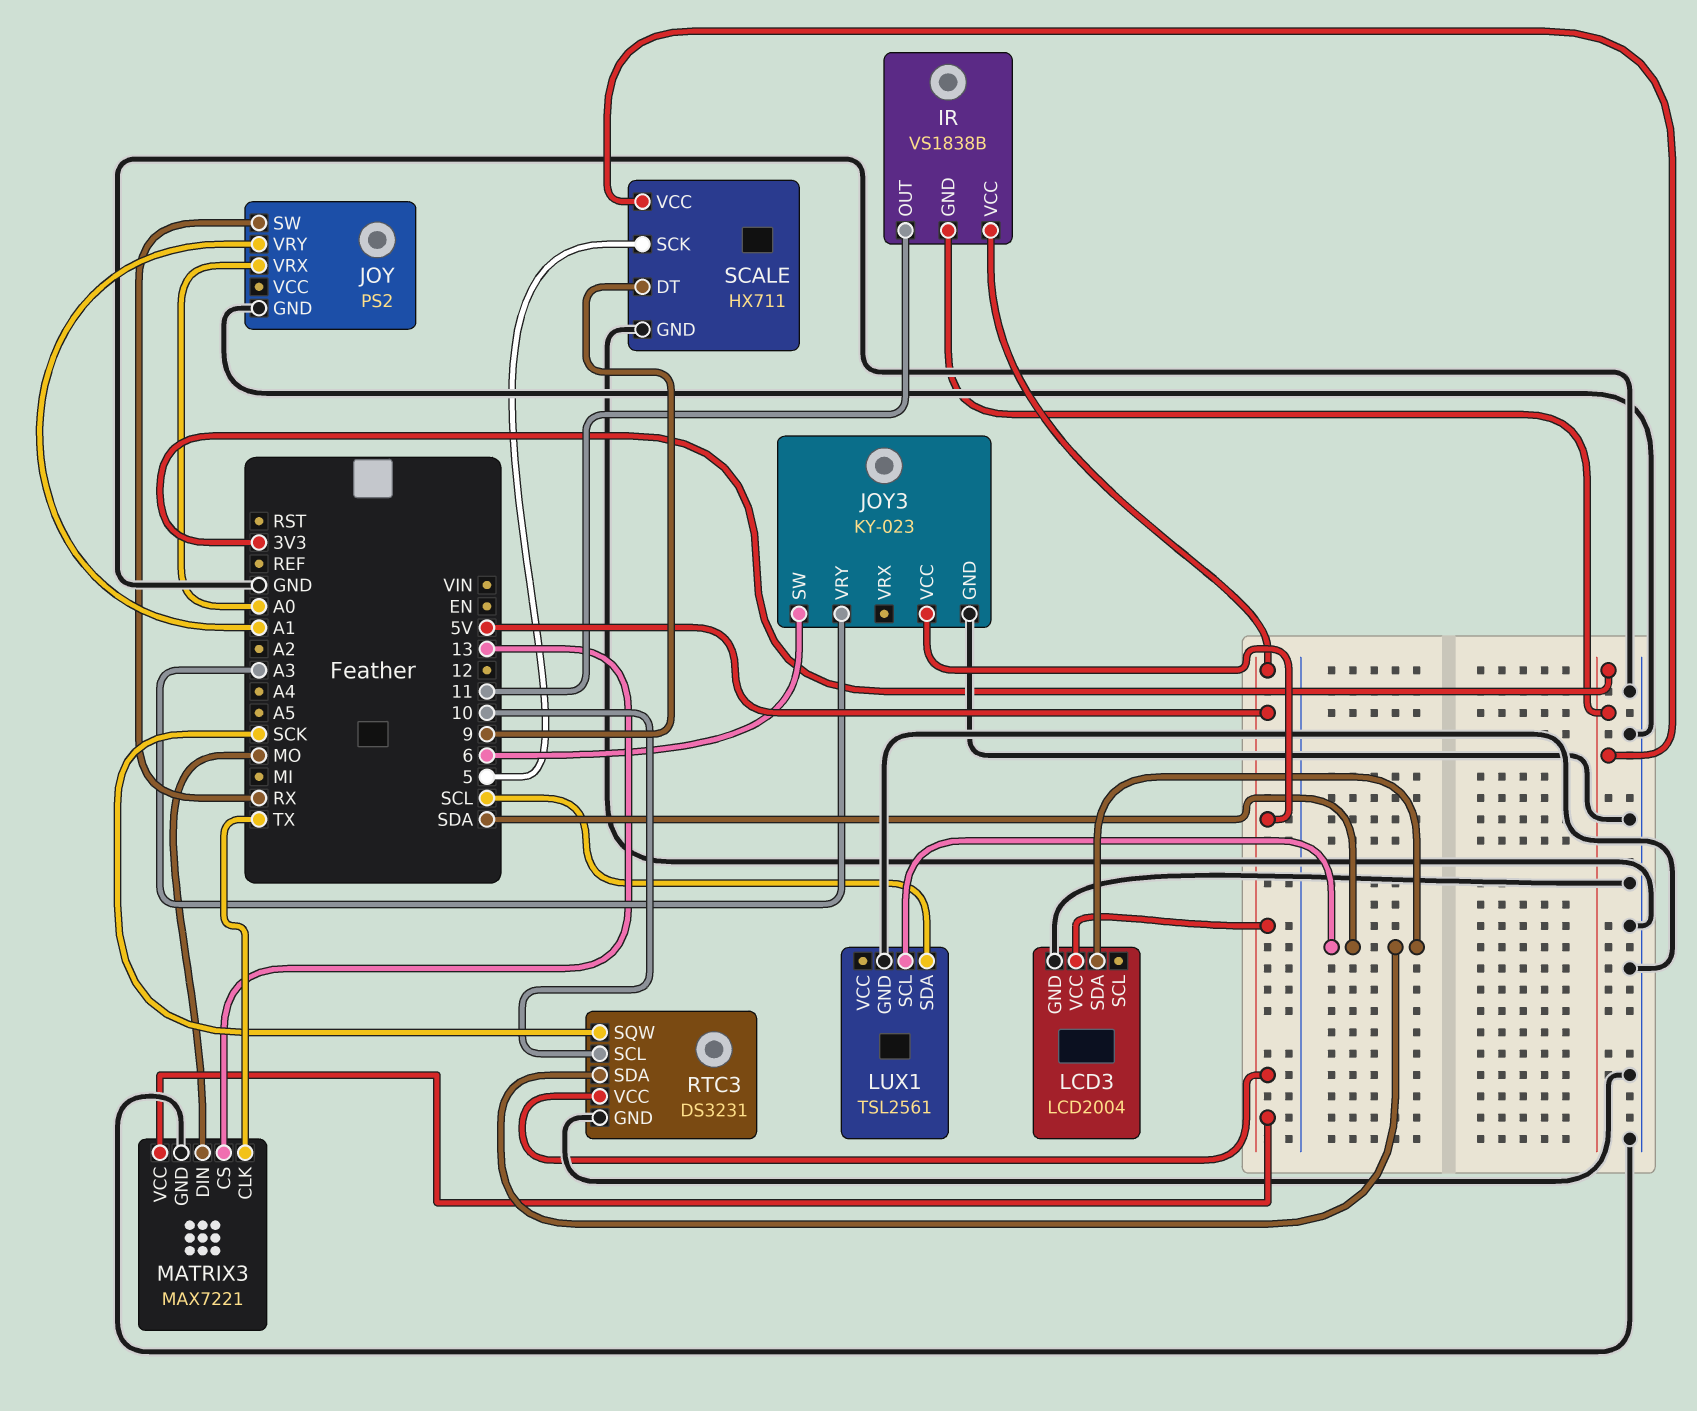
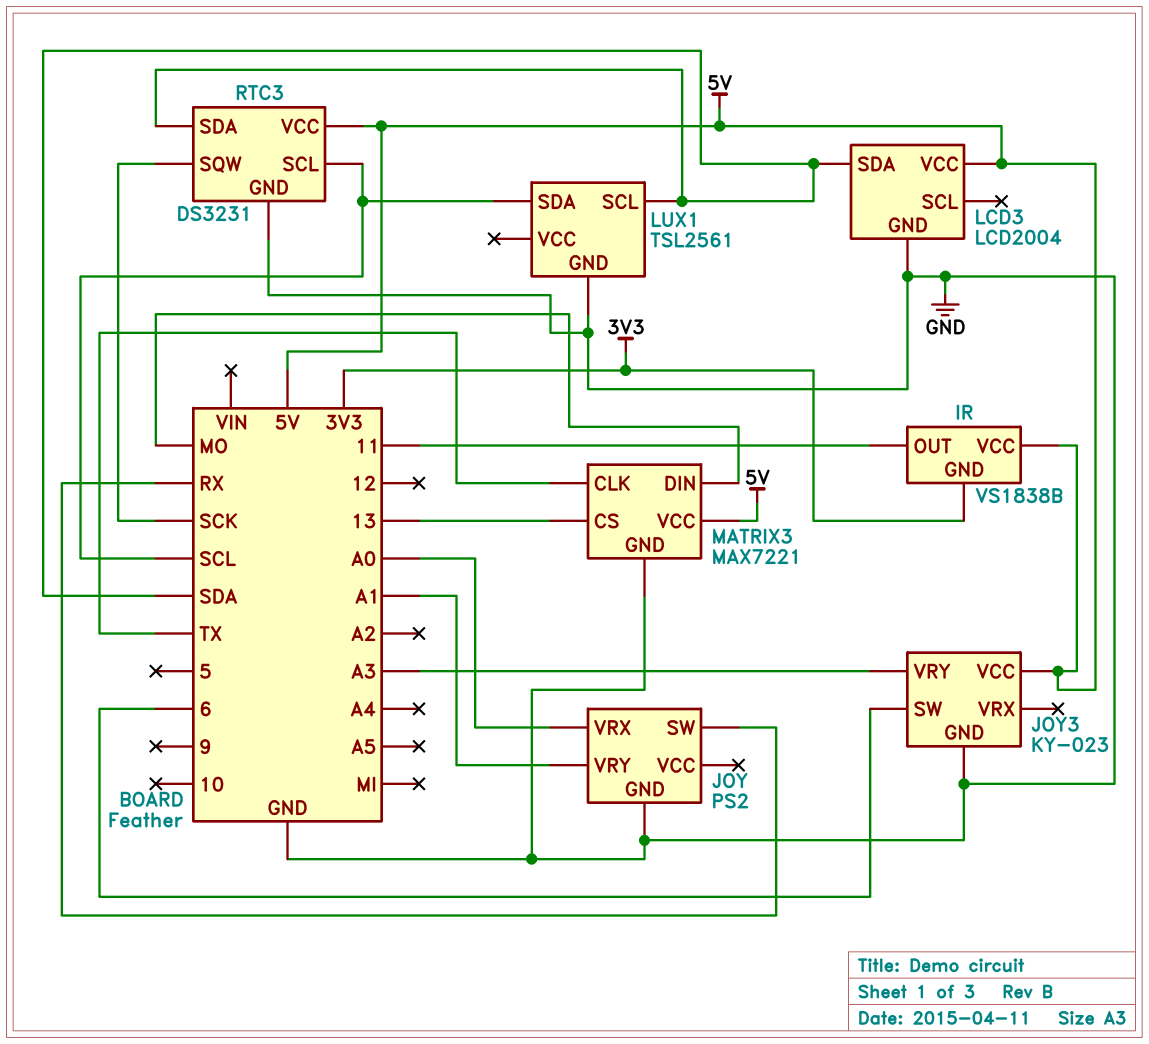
RTC3 pin SCL: 10 -> SCL
SCALE: HX711 -> none
SCALE pin DT: 9 -> none
SCALE pin GND: GND -> none
SCALE pin SCK: 5 -> none
SCALE pin VCC: 3V3 -> none

